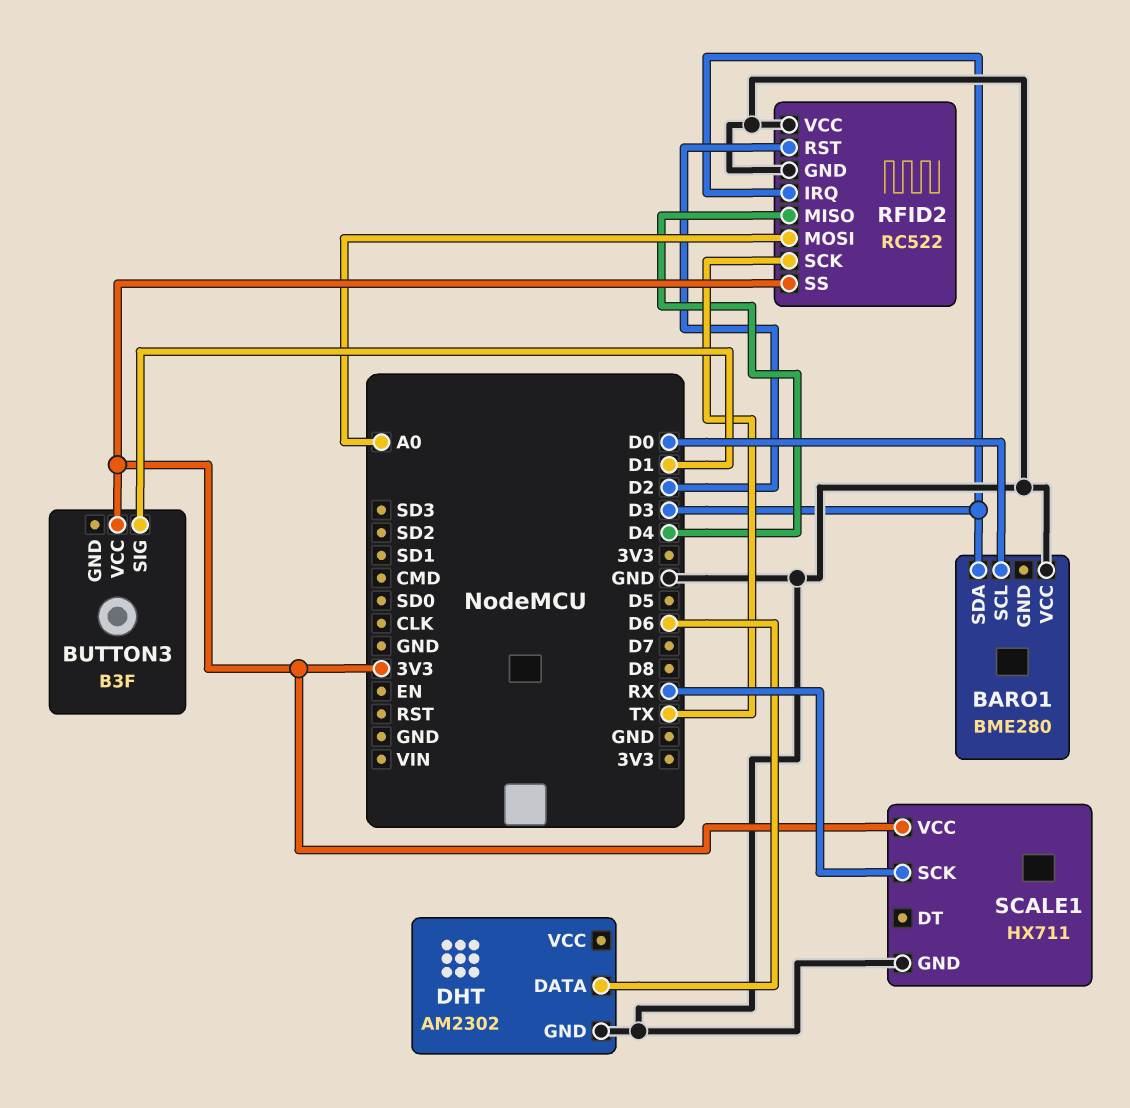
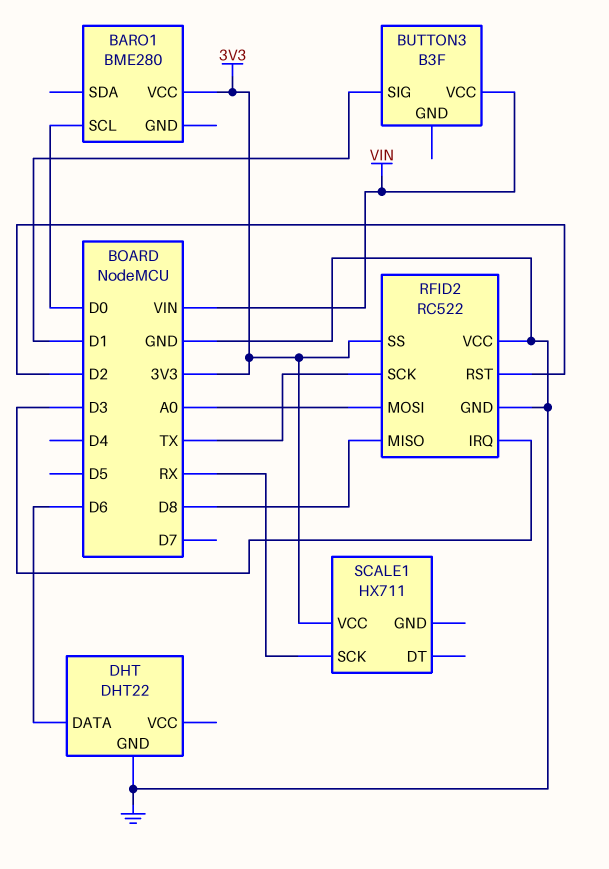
BARO1 pin SDA: D3 -> none
BARO1 pin VCC: GND -> 3V3
BUTTON3 pin VCC: 3V3 -> VIN
DHT: AM2302 -> DHT22
RFID2 pin MISO: D4 -> D8
SCALE1 pin GND: GND -> none

